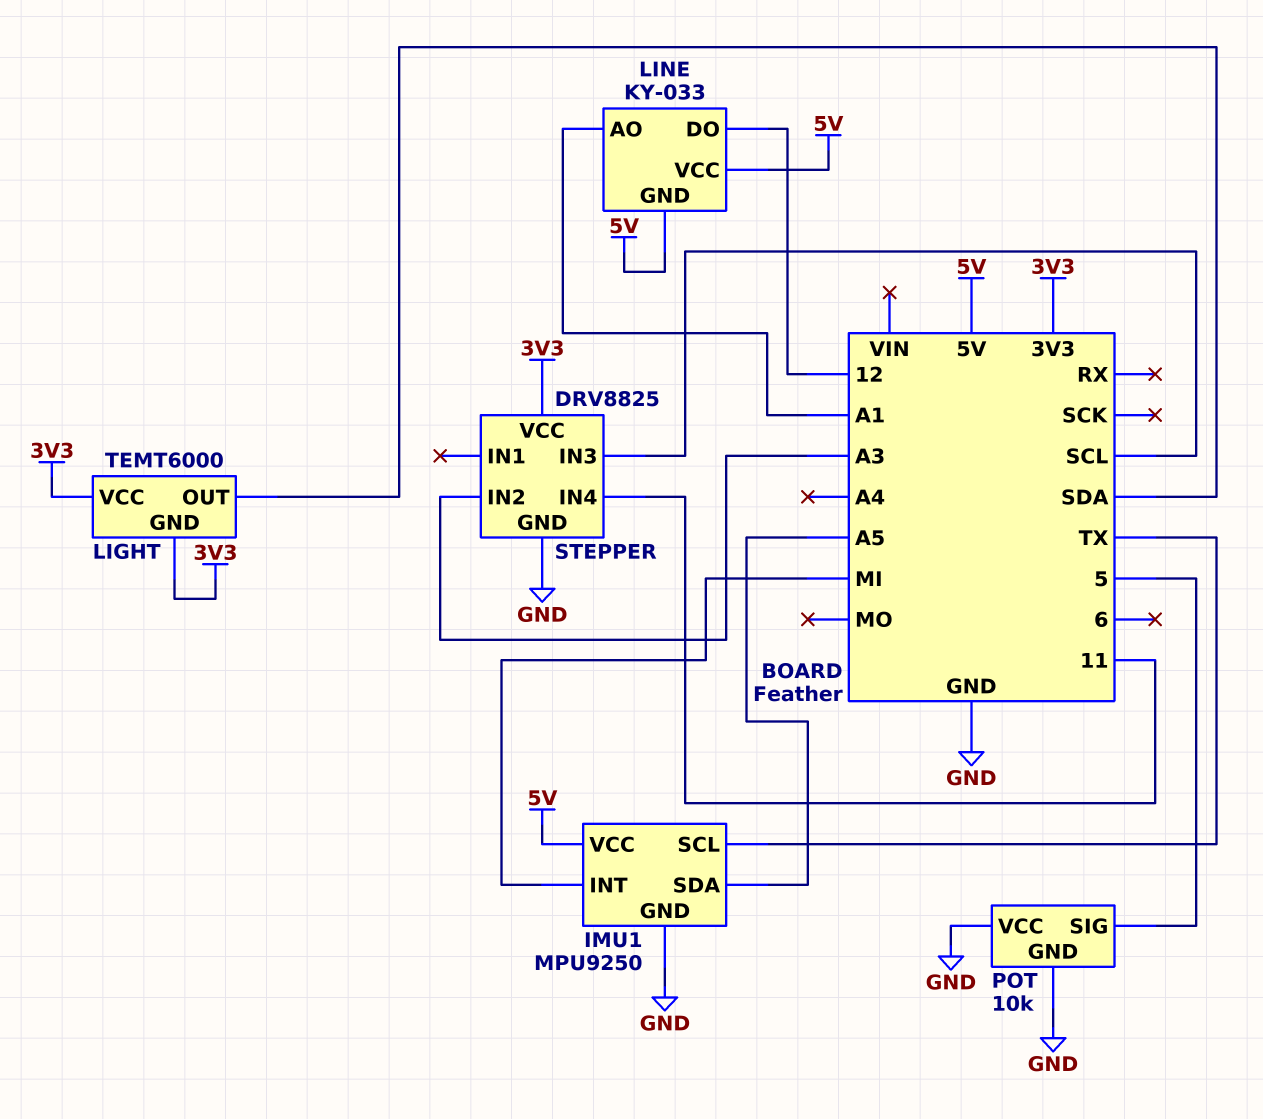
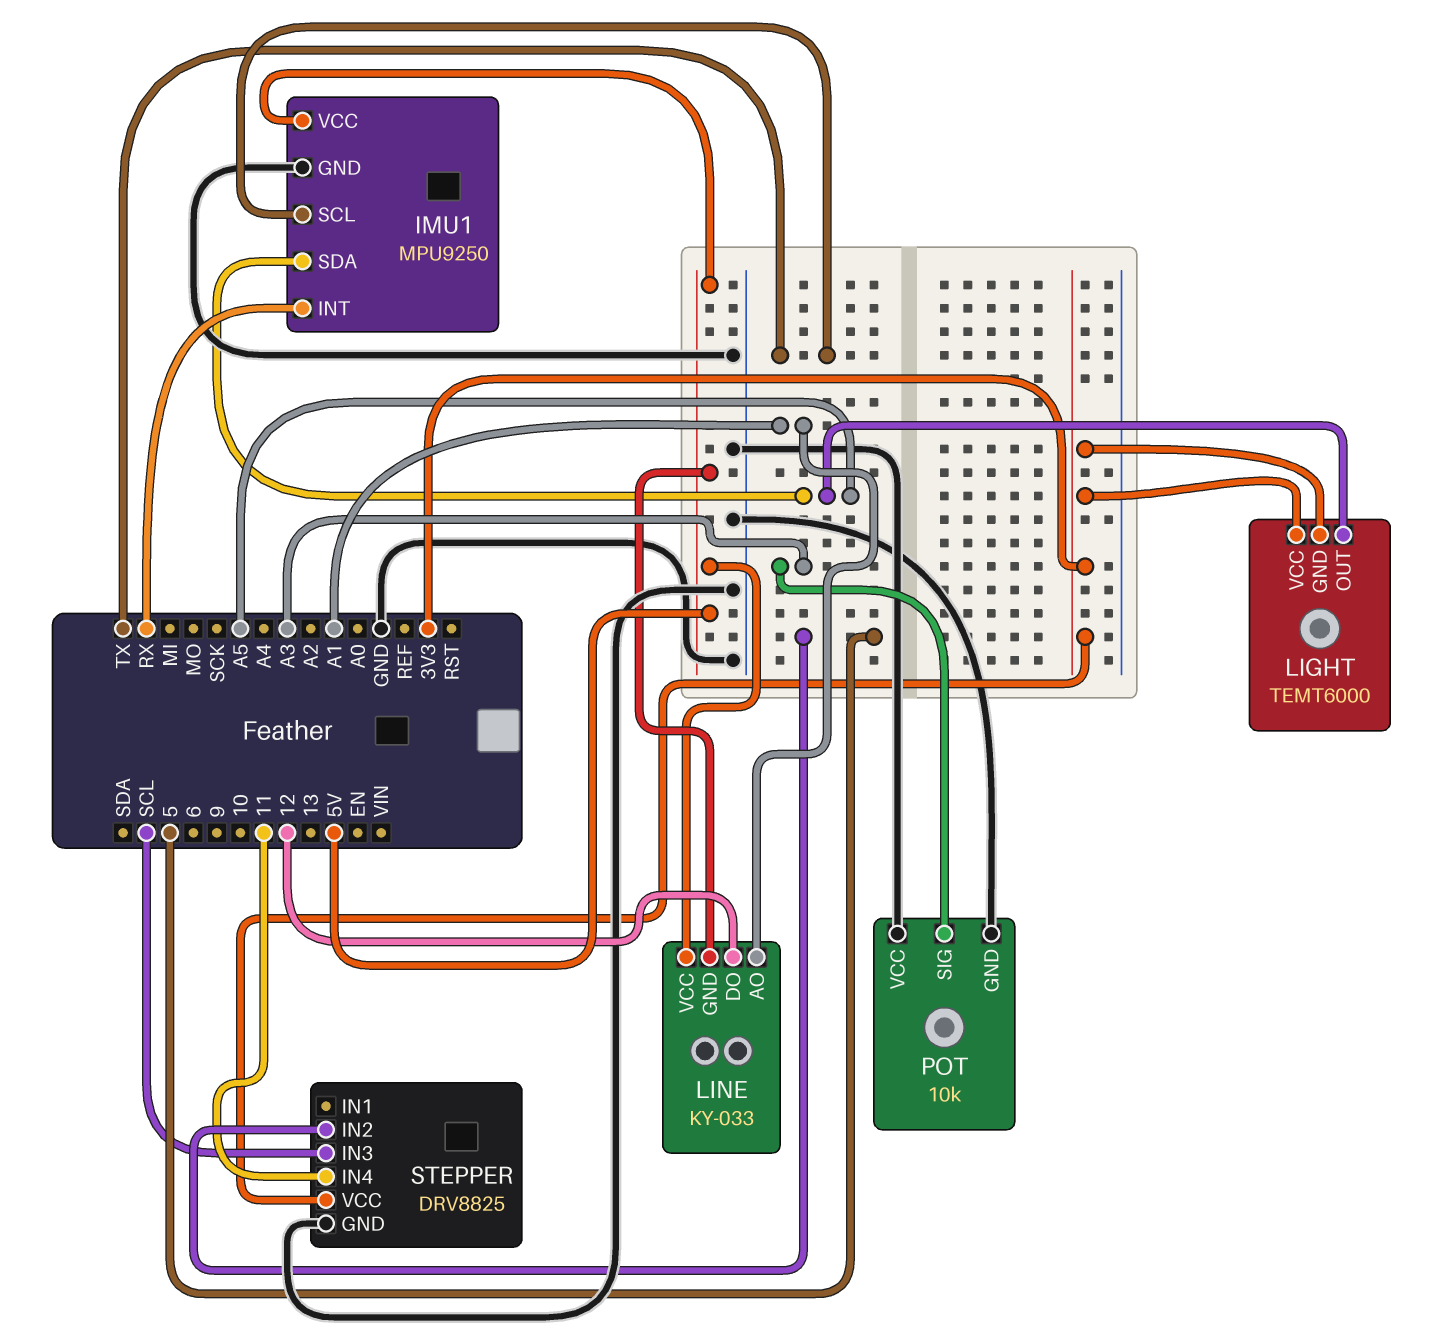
IMU1 pin INT: MI -> RX
LIGHT pin OUT: SDA -> A5
POT pin SIG: 5 -> A3
STEPPER pin IN2: A3 -> 5

